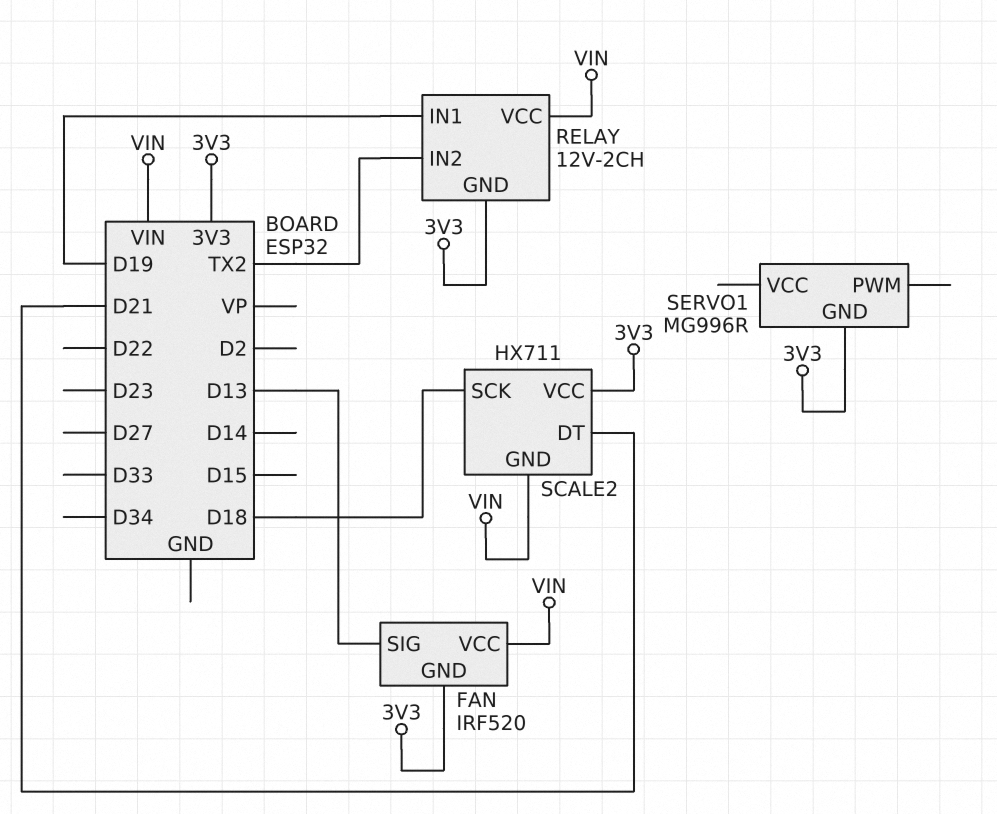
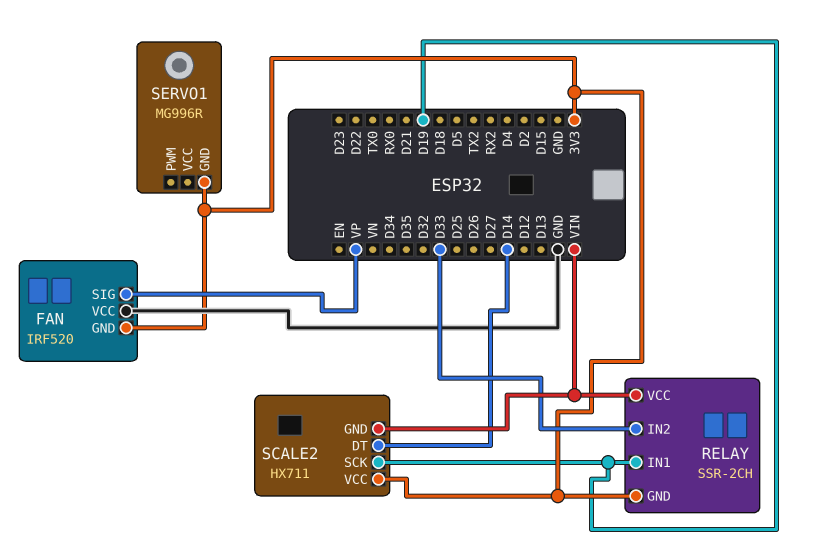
FAN pin SIG: D13 -> VP
FAN pin VCC: VIN -> GND
RELAY: 12V-2CH -> SSR-2CH
RELAY pin IN2: TX2 -> D33
SCALE2 pin DT: D21 -> D14
SCALE2 pin SCK: D18 -> D19

